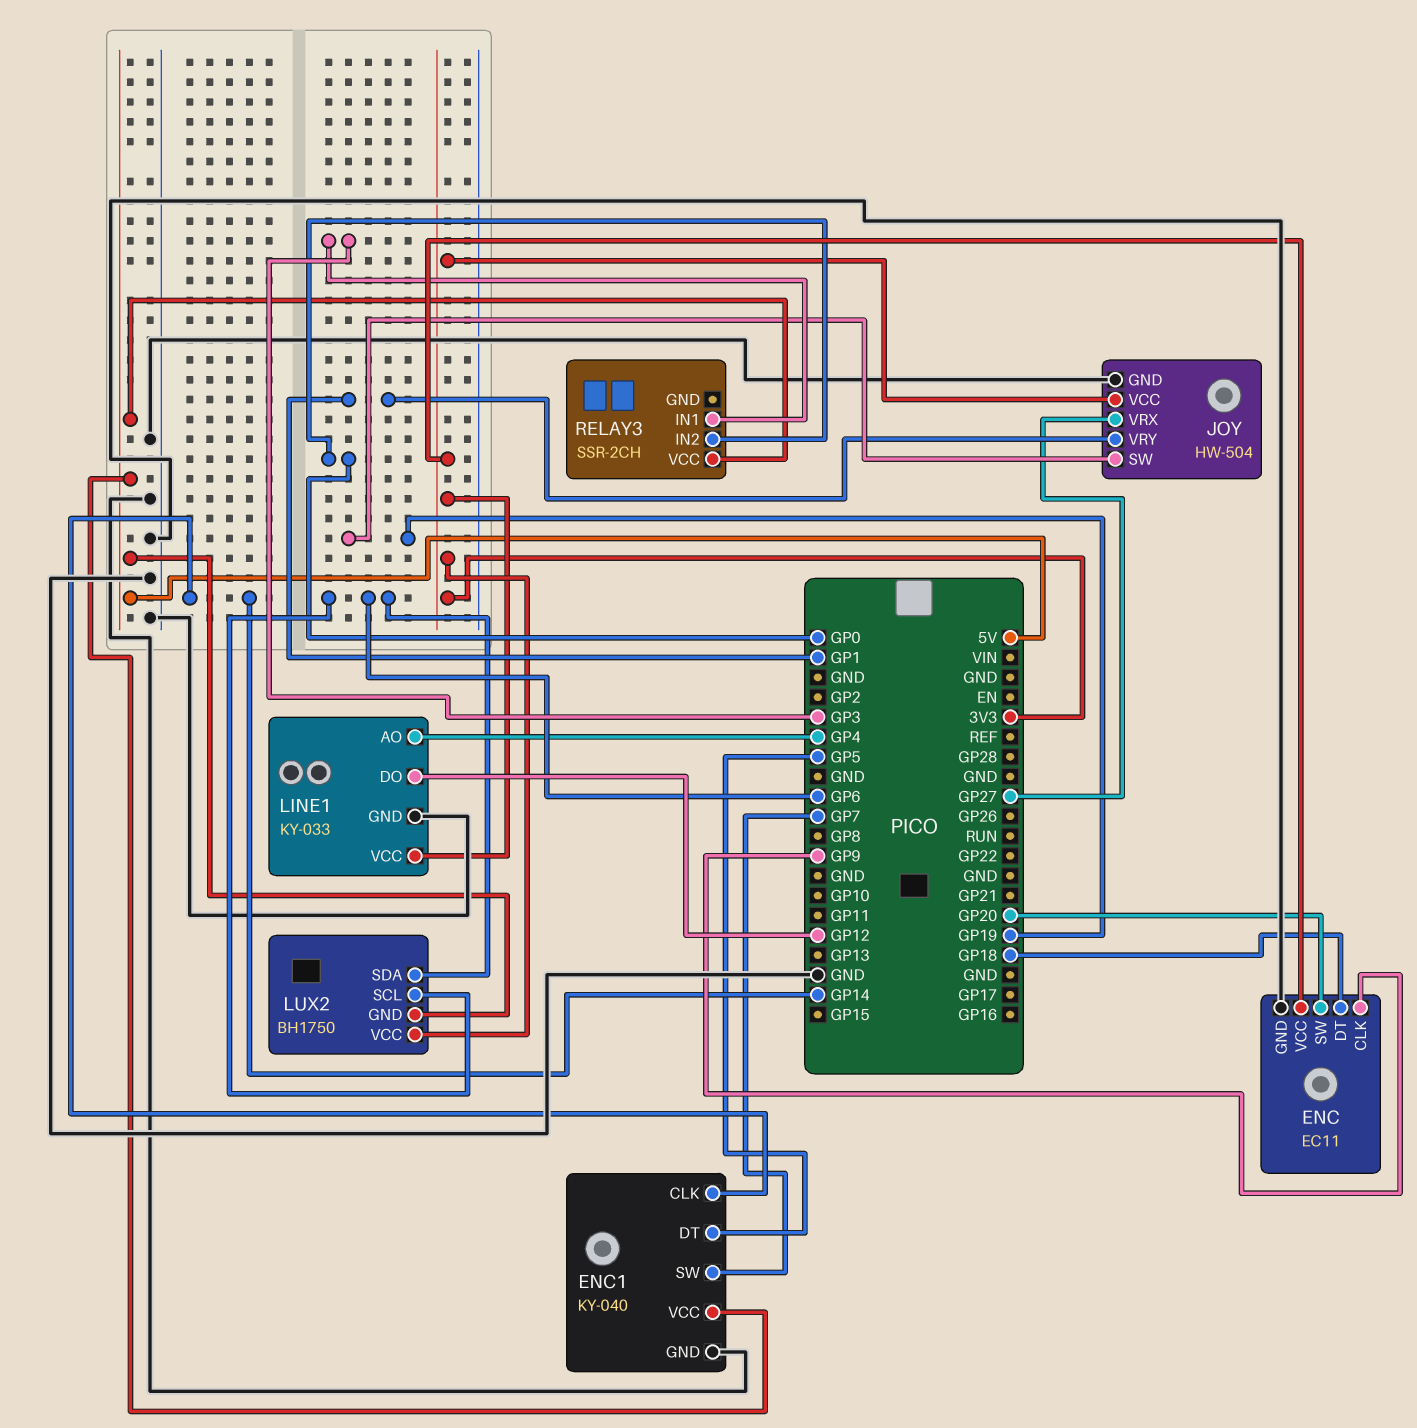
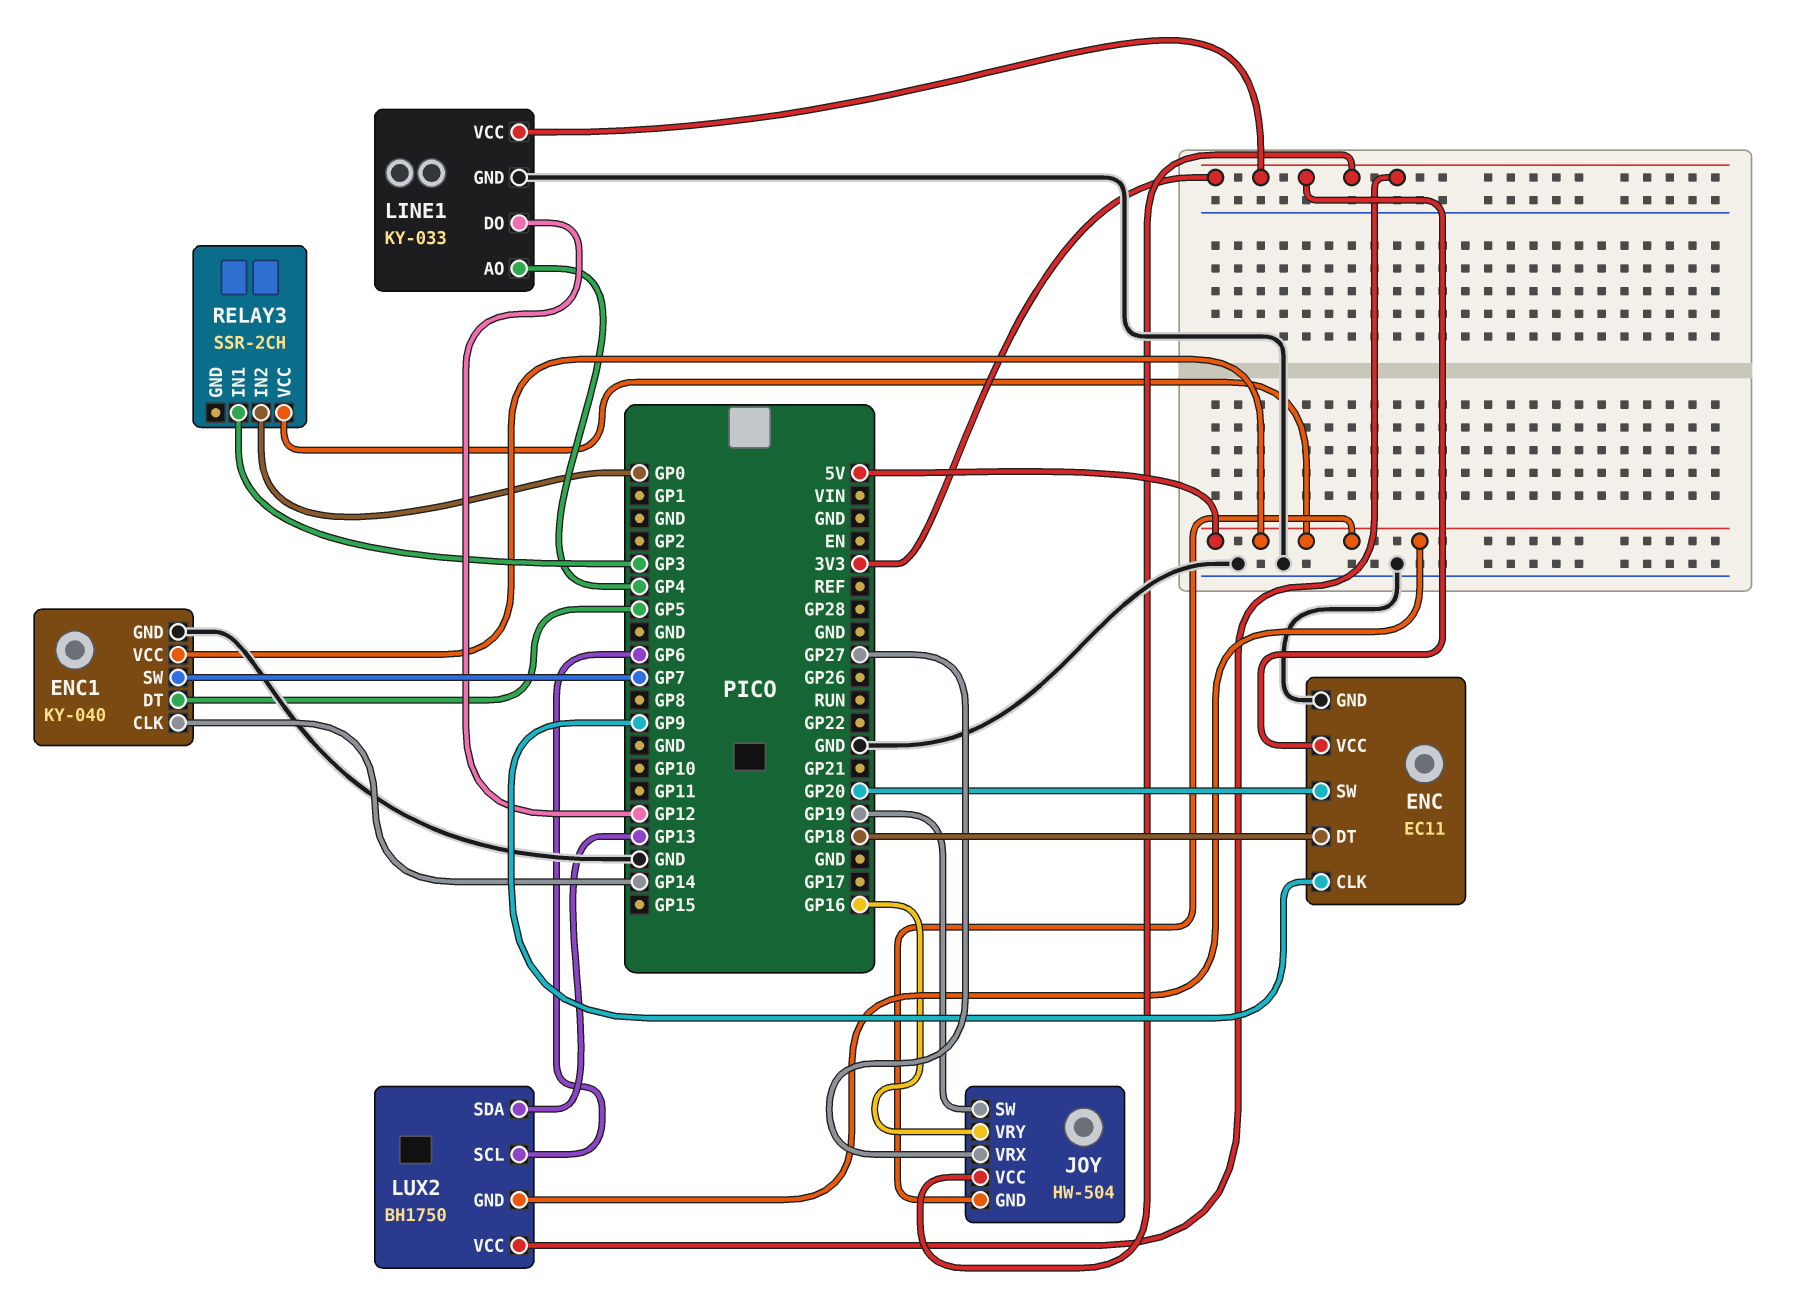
JOY pin GND: GND -> 5V
JOY pin VRY: GP1 -> GP16
LUX2 pin SDA: GP6 -> GP13

